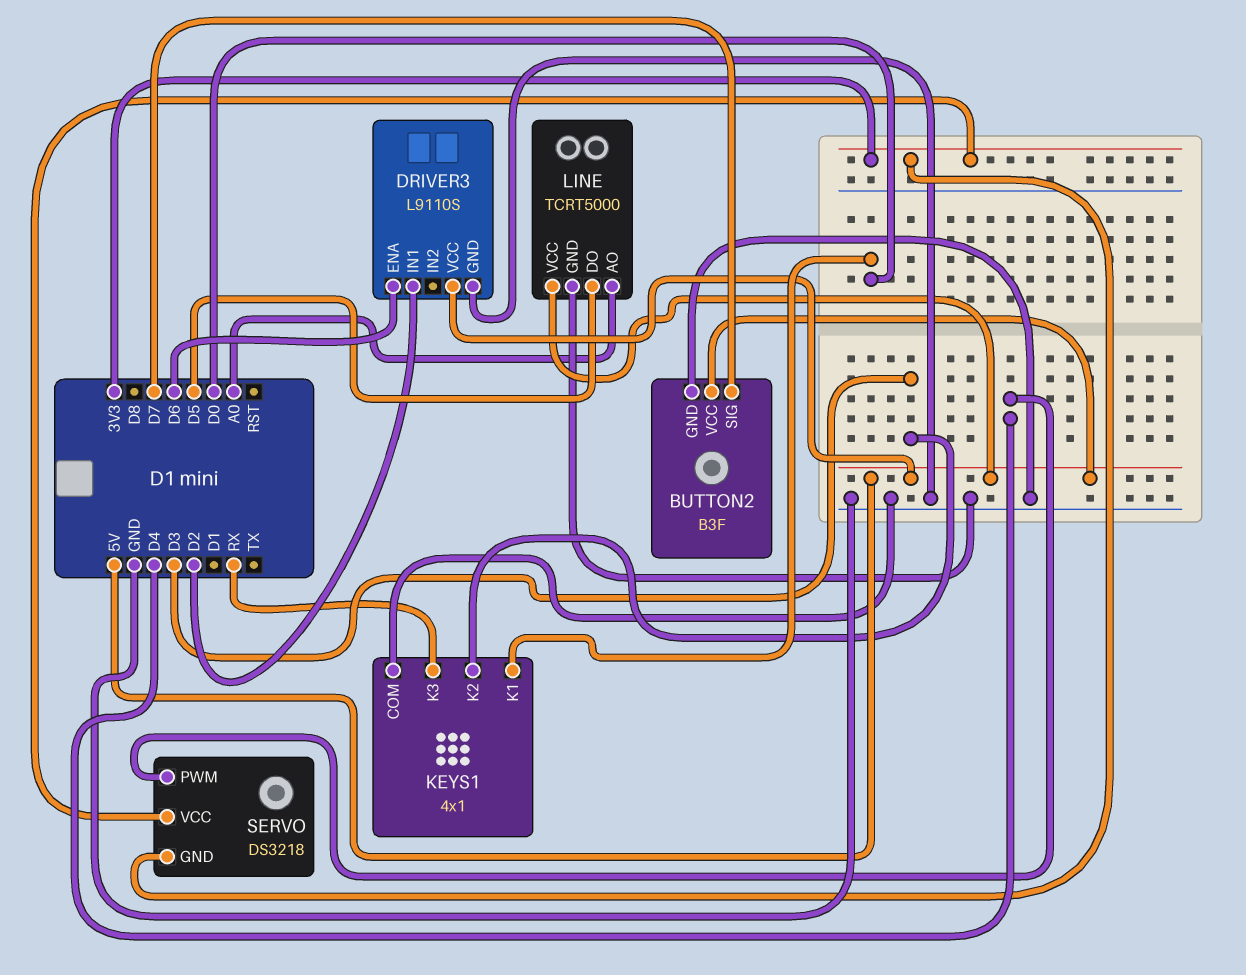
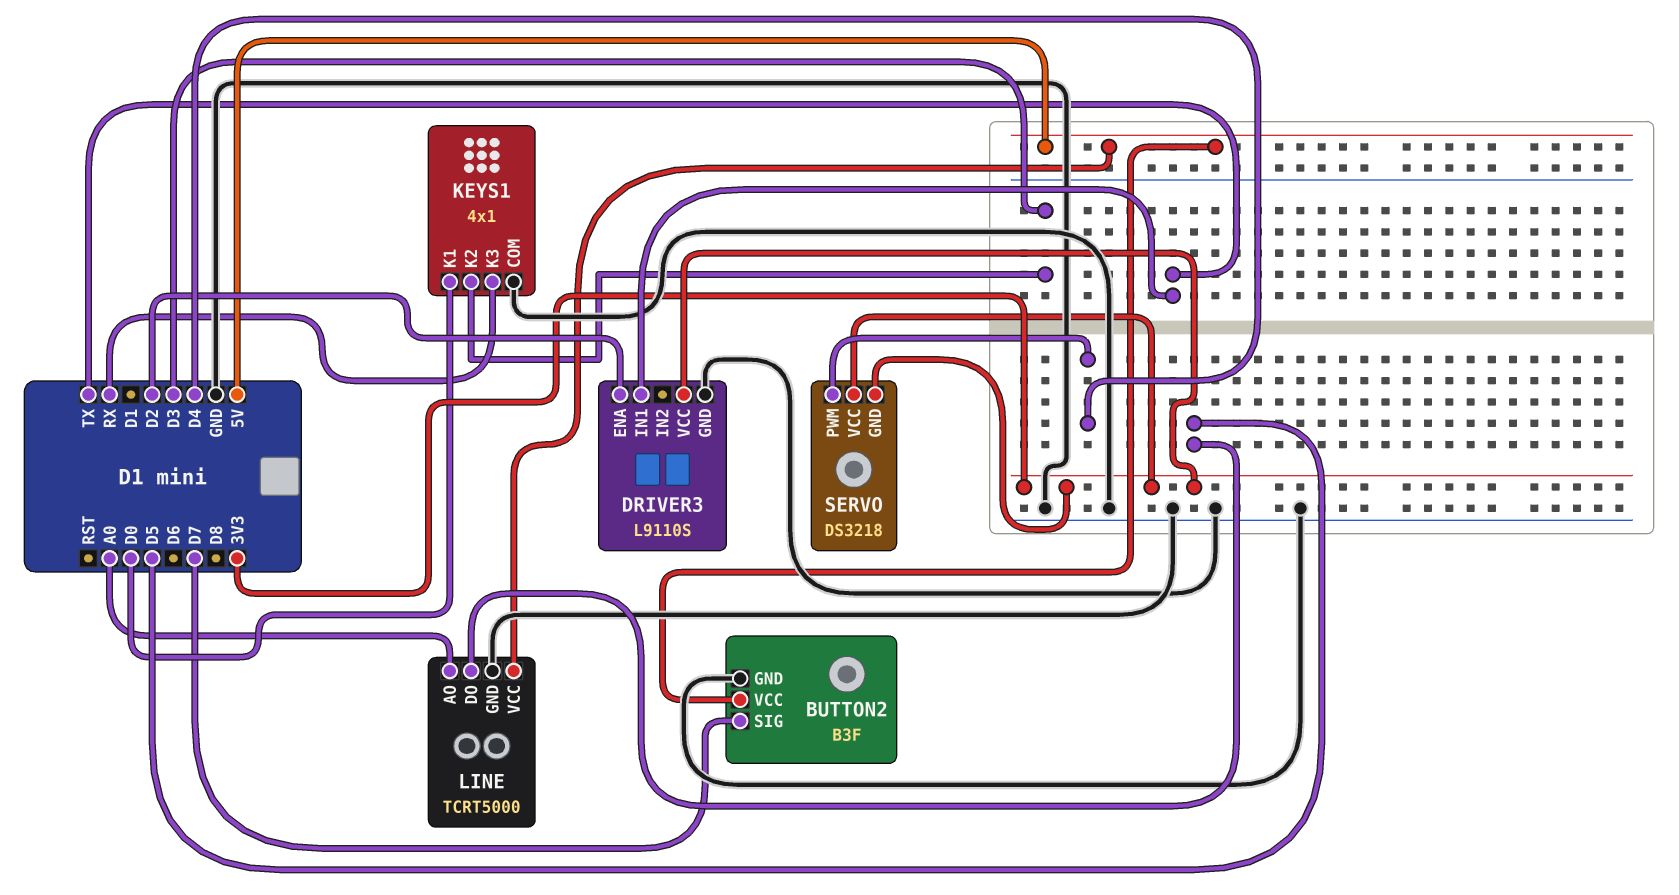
DRIVER3 pin ENA: D6 -> D2
DRIVER3 pin IN1: D2 -> TX
DRIVER3 pin VCC: 5V -> 3V3

